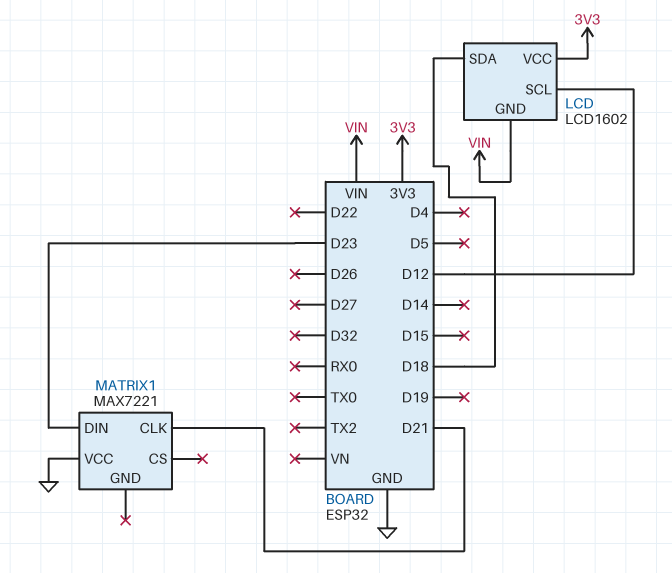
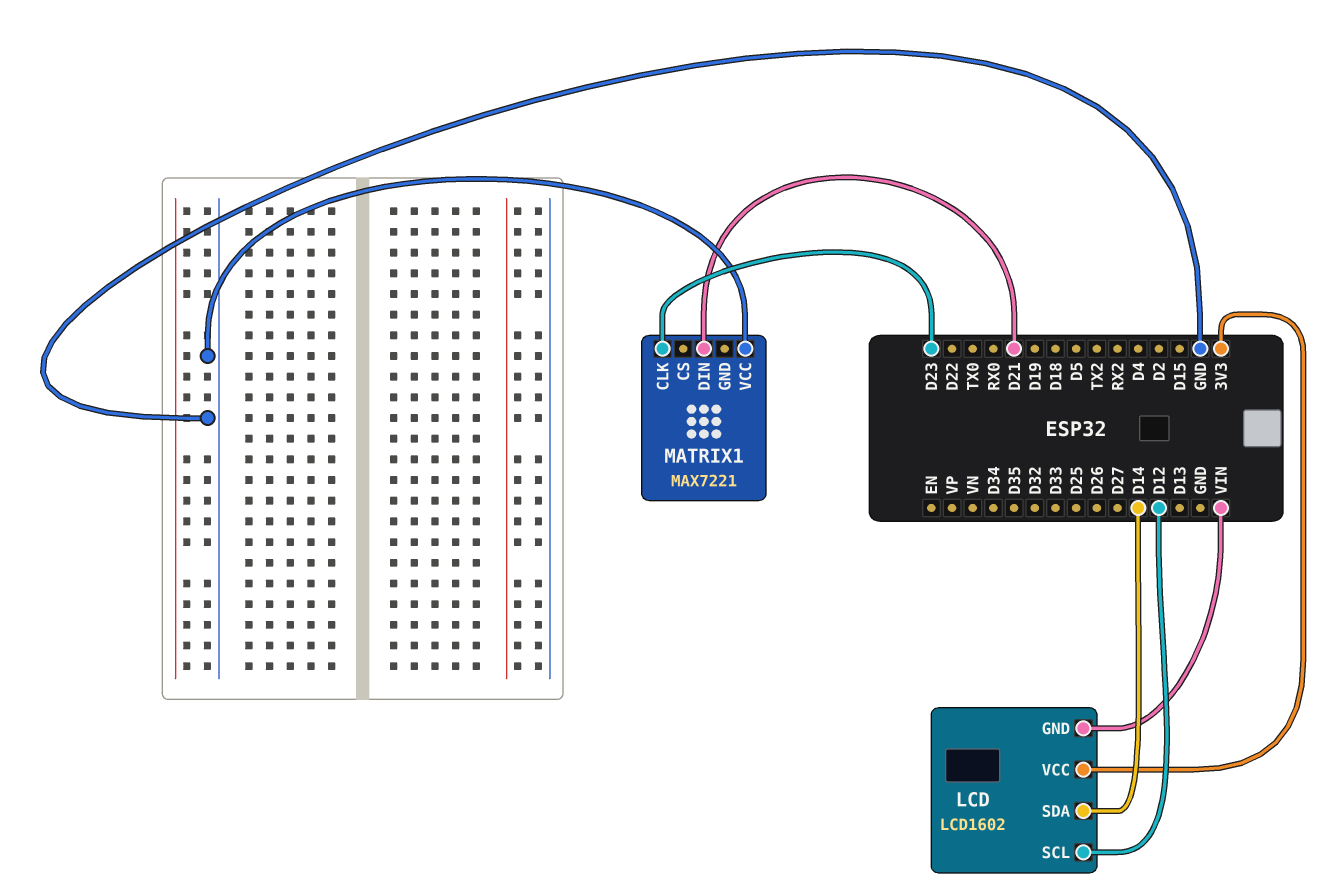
LCD pin SDA: D18 -> D14
MATRIX1 pin CLK: D21 -> D23
MATRIX1 pin DIN: D23 -> D21

